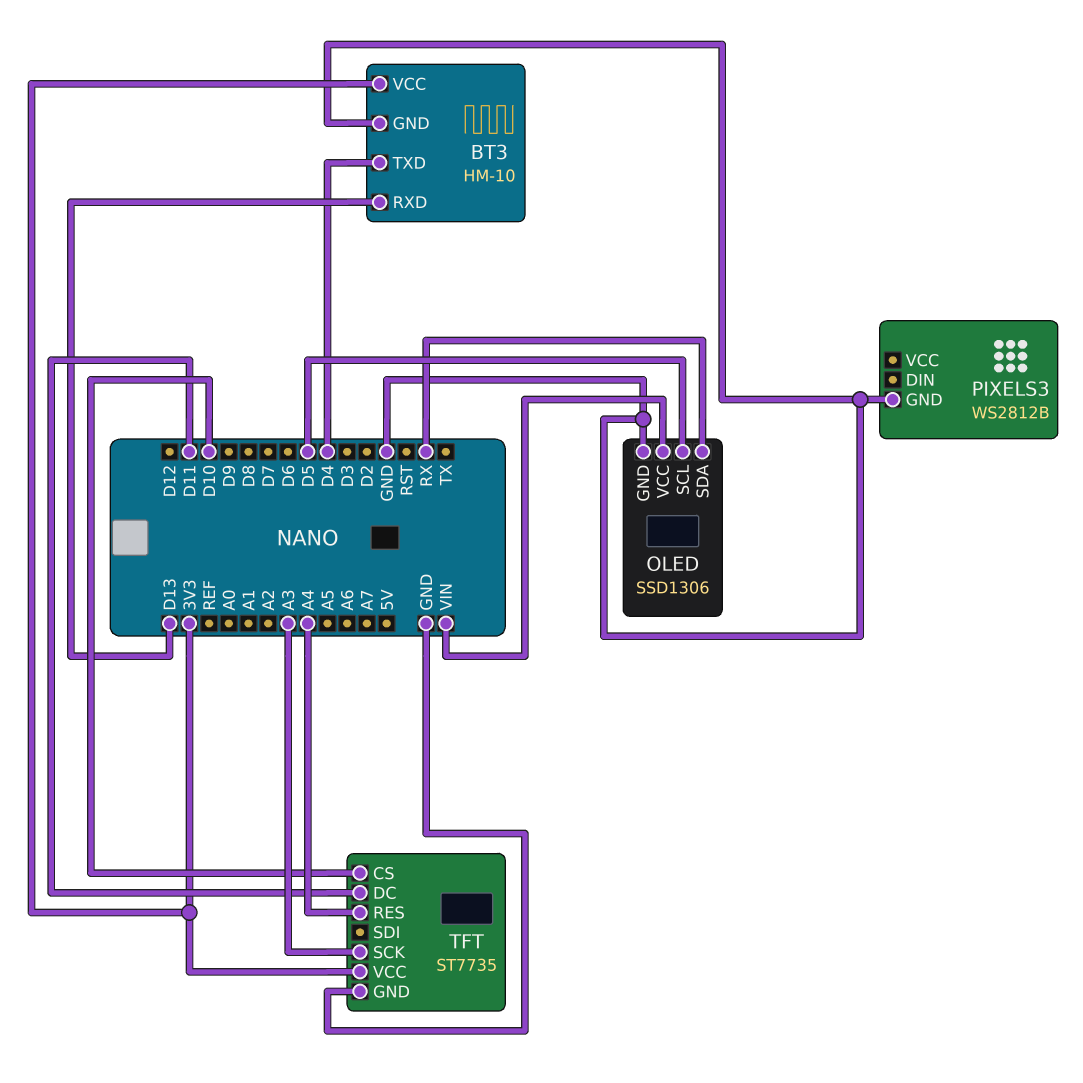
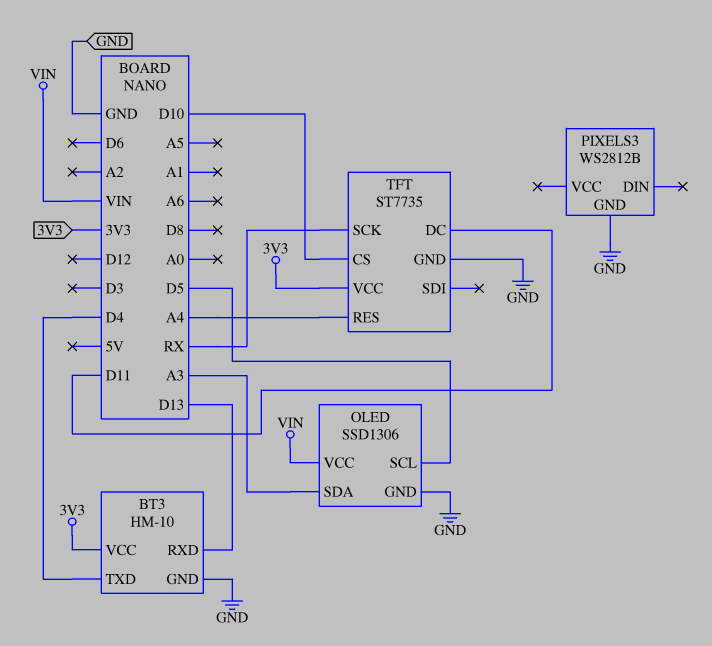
OLED pin SDA: RX -> A3
TFT pin SCK: A3 -> RX

